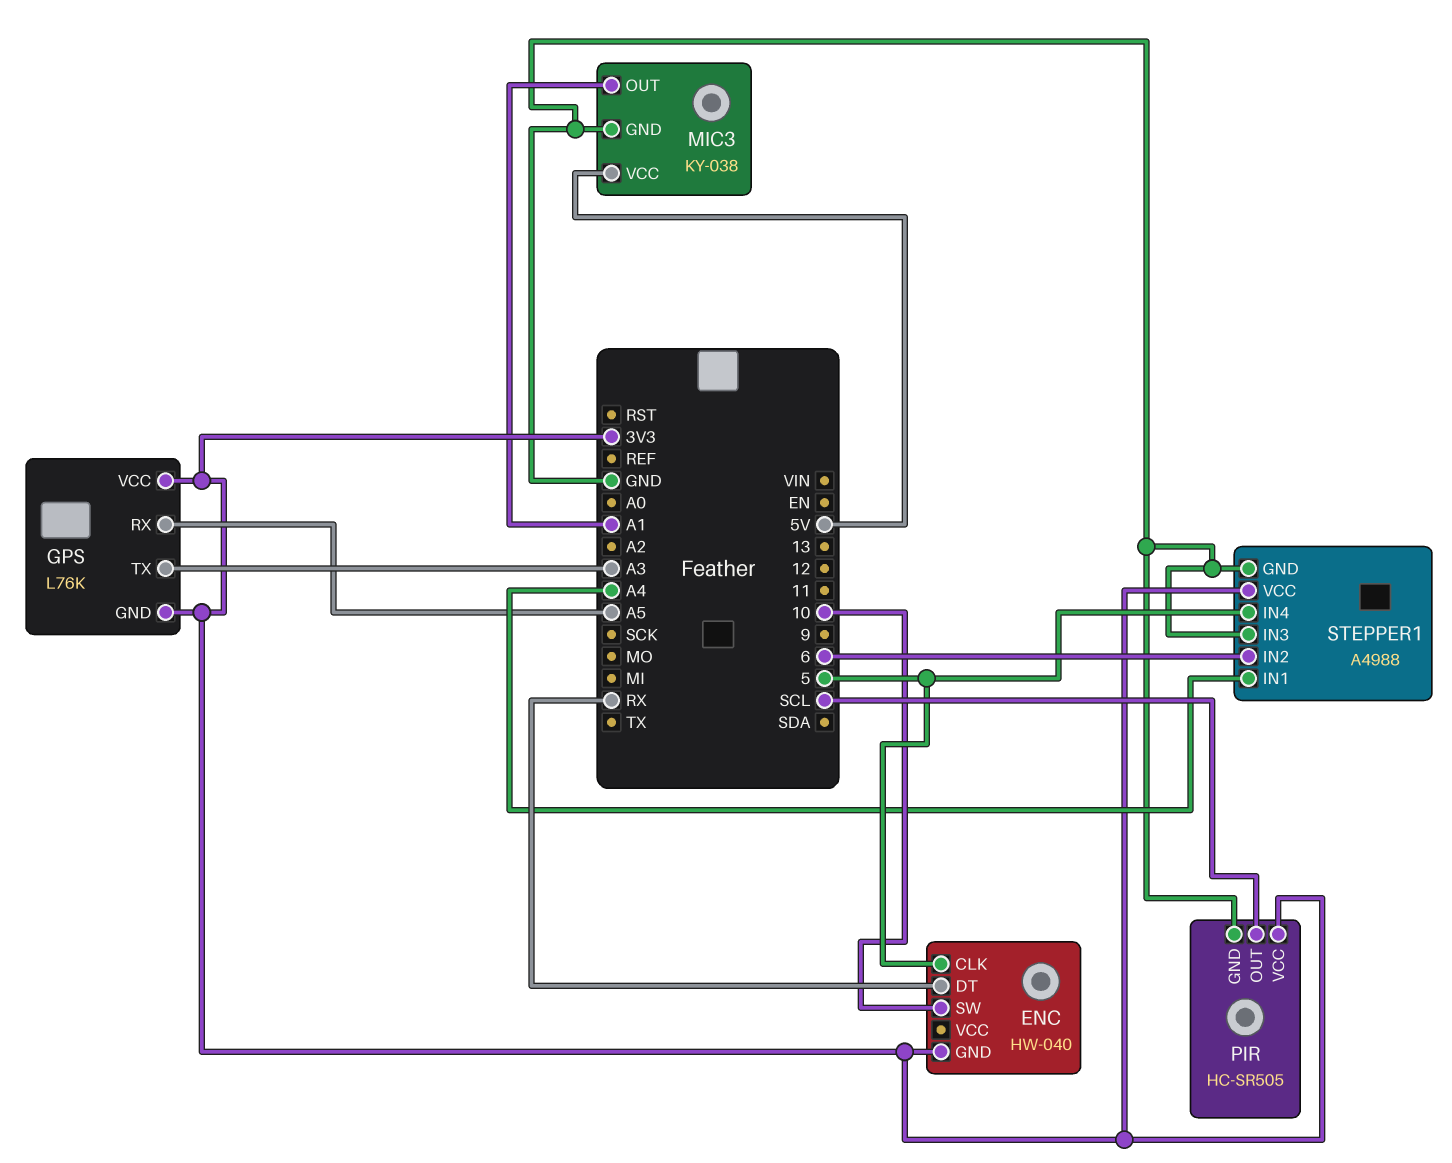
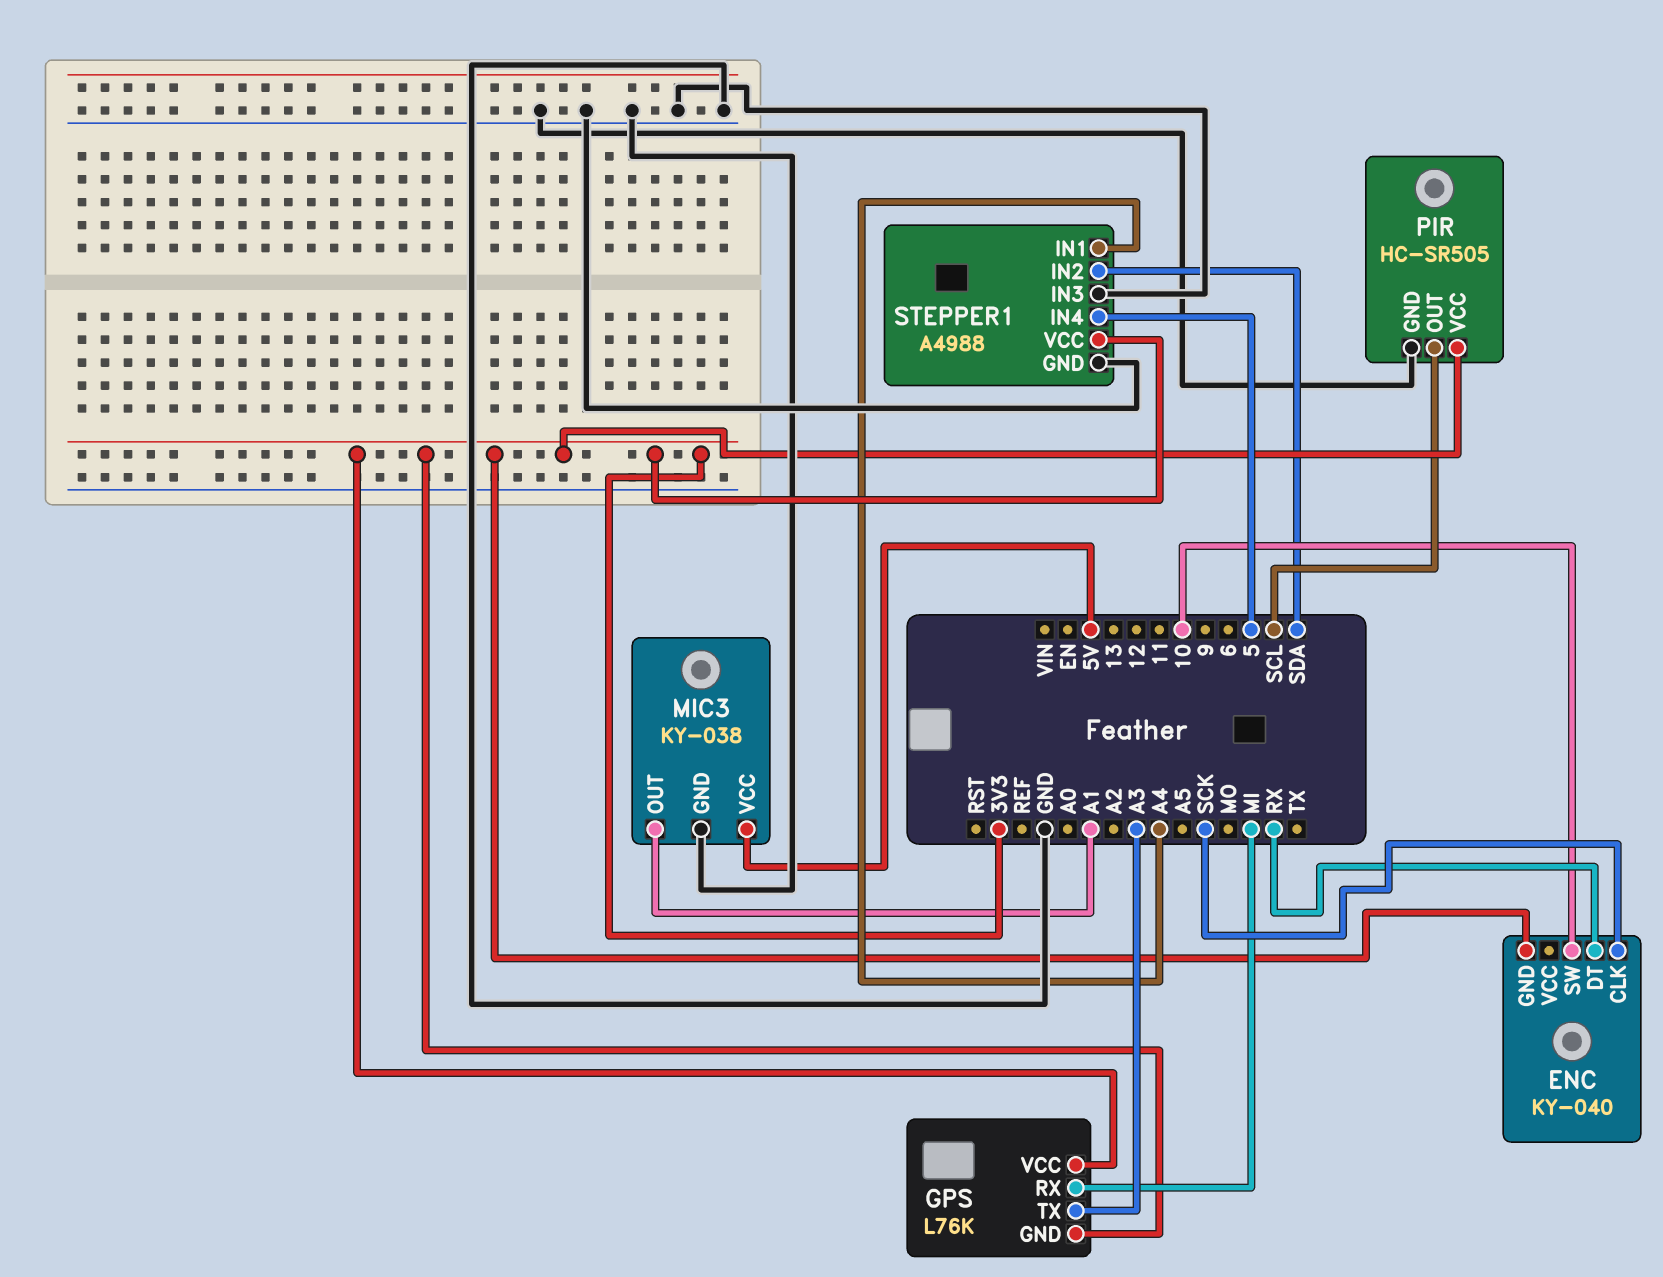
ENC: HW-040 -> KY-040
ENC pin CLK: 5 -> SCK
GPS pin RX: A5 -> MI
STEPPER1 pin IN2: 6 -> SDA

